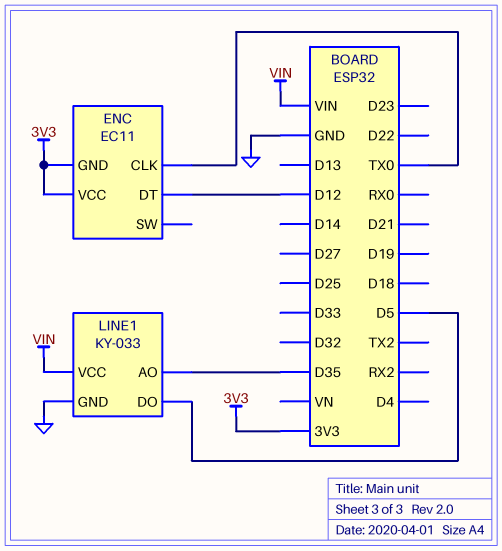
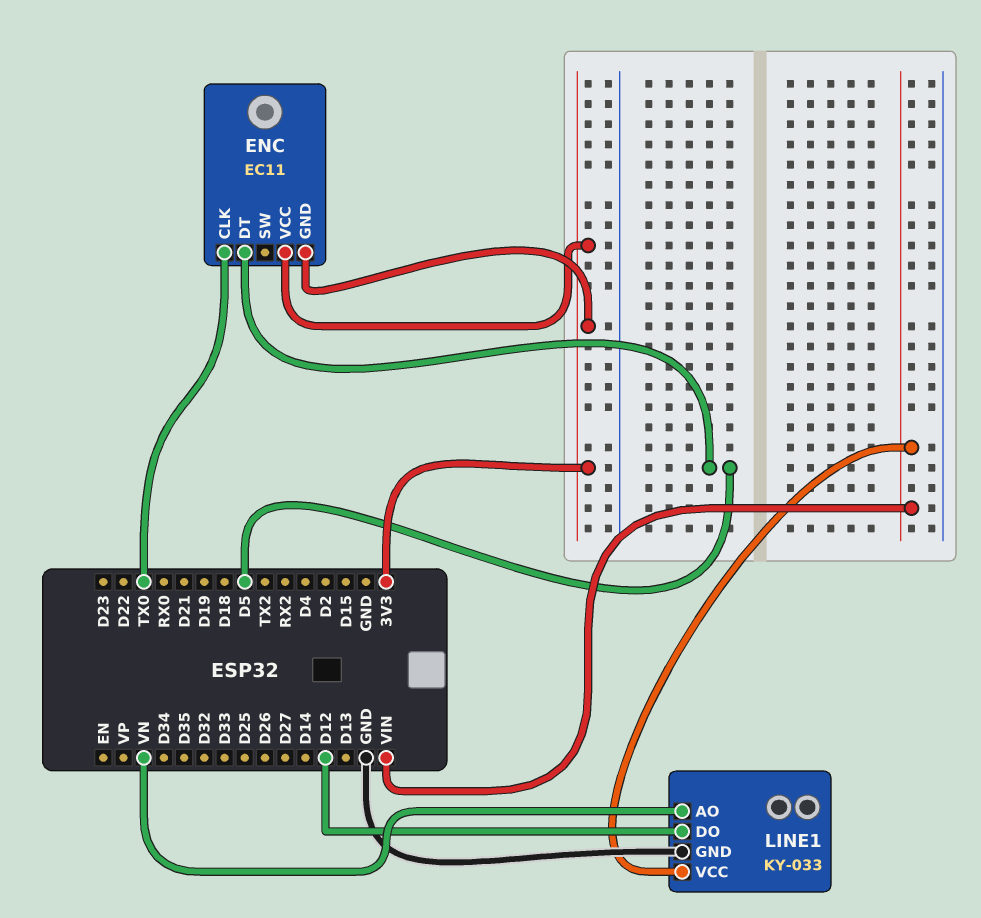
ENC pin DT: D12 -> D5
LINE1 pin AO: D35 -> VN
LINE1 pin DO: D5 -> D12

